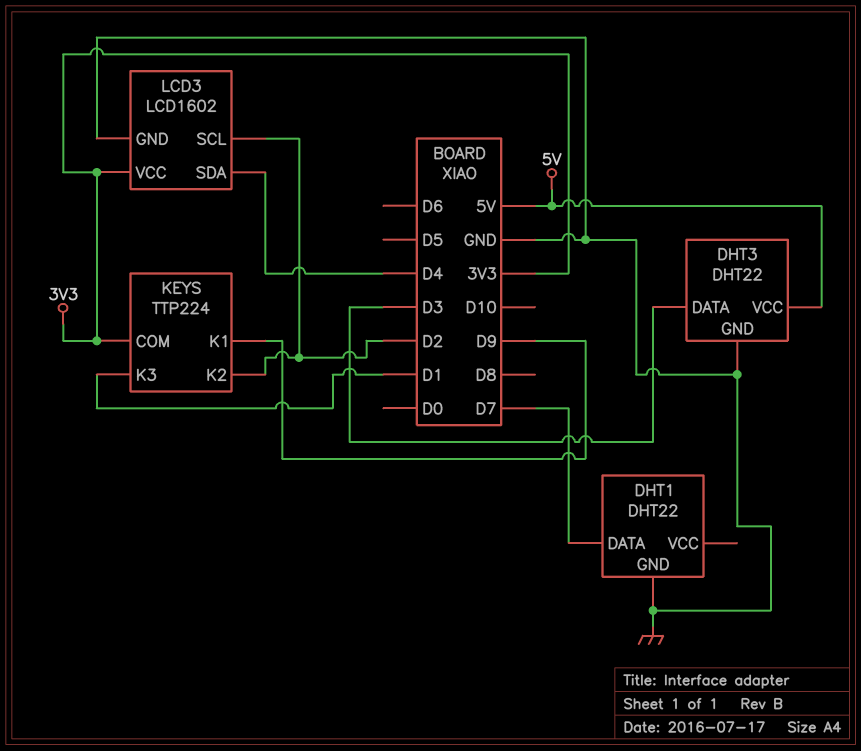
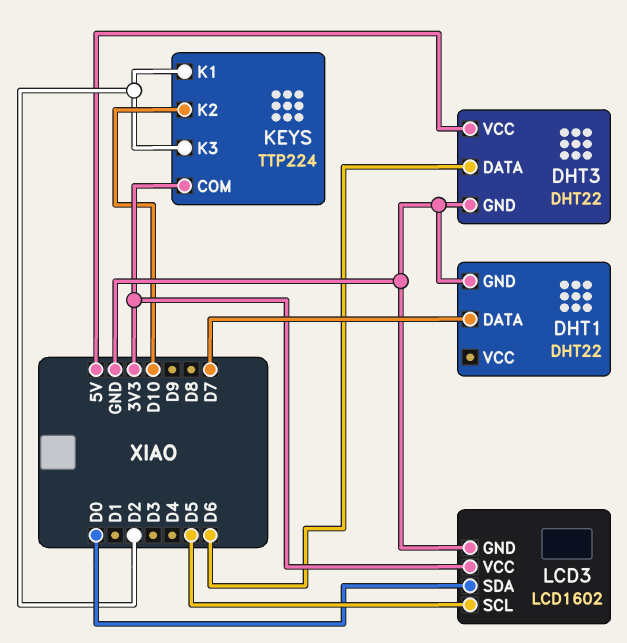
DHT3 pin DATA: D3 -> D6
KEYS pin K1: D9 -> D2
KEYS pin K2: D2 -> D10
KEYS pin K3: D1 -> D2
LCD3 pin SCL: D2 -> D5
LCD3 pin SDA: D4 -> D0

